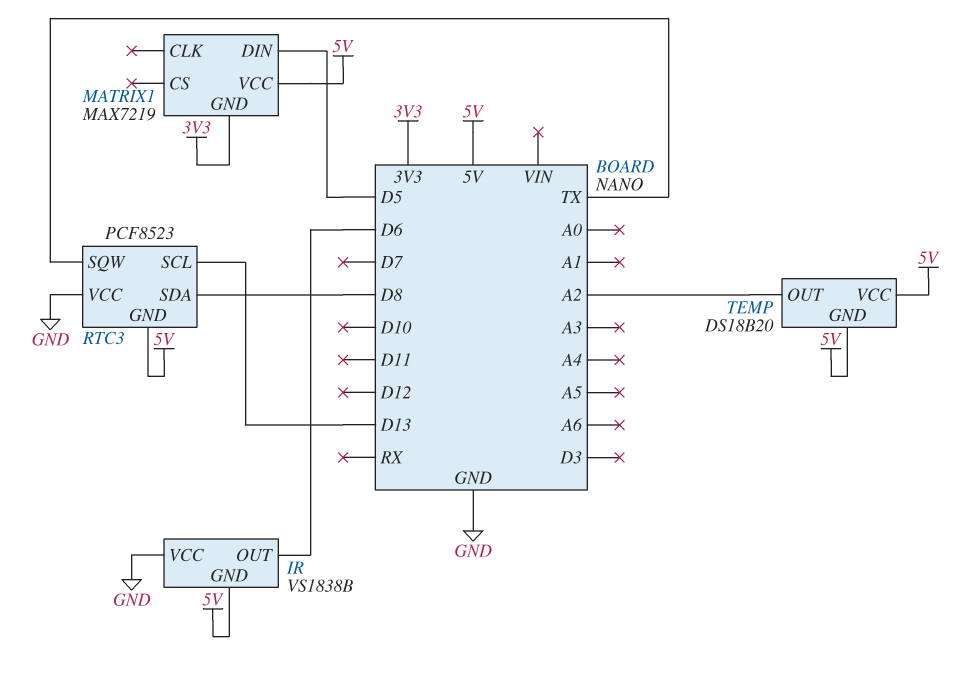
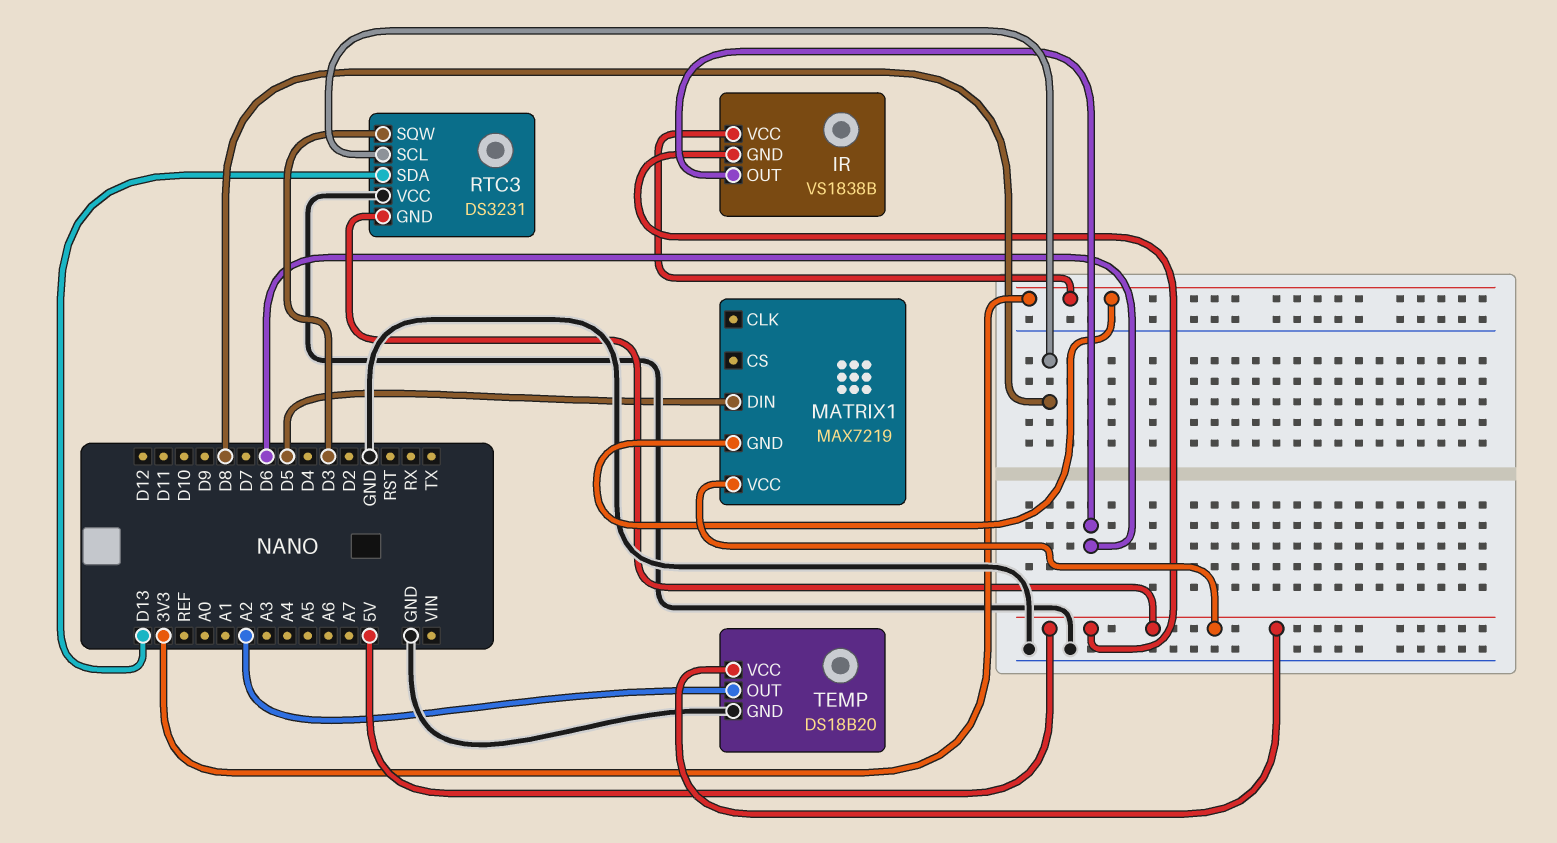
IR pin VCC: GND -> 3V3
RTC3: PCF8523 -> DS3231
RTC3 pin SCL: D13 -> D8
RTC3 pin SDA: D8 -> D13
RTC3 pin SQW: TX -> D3
TEMP pin GND: 5V -> GND

